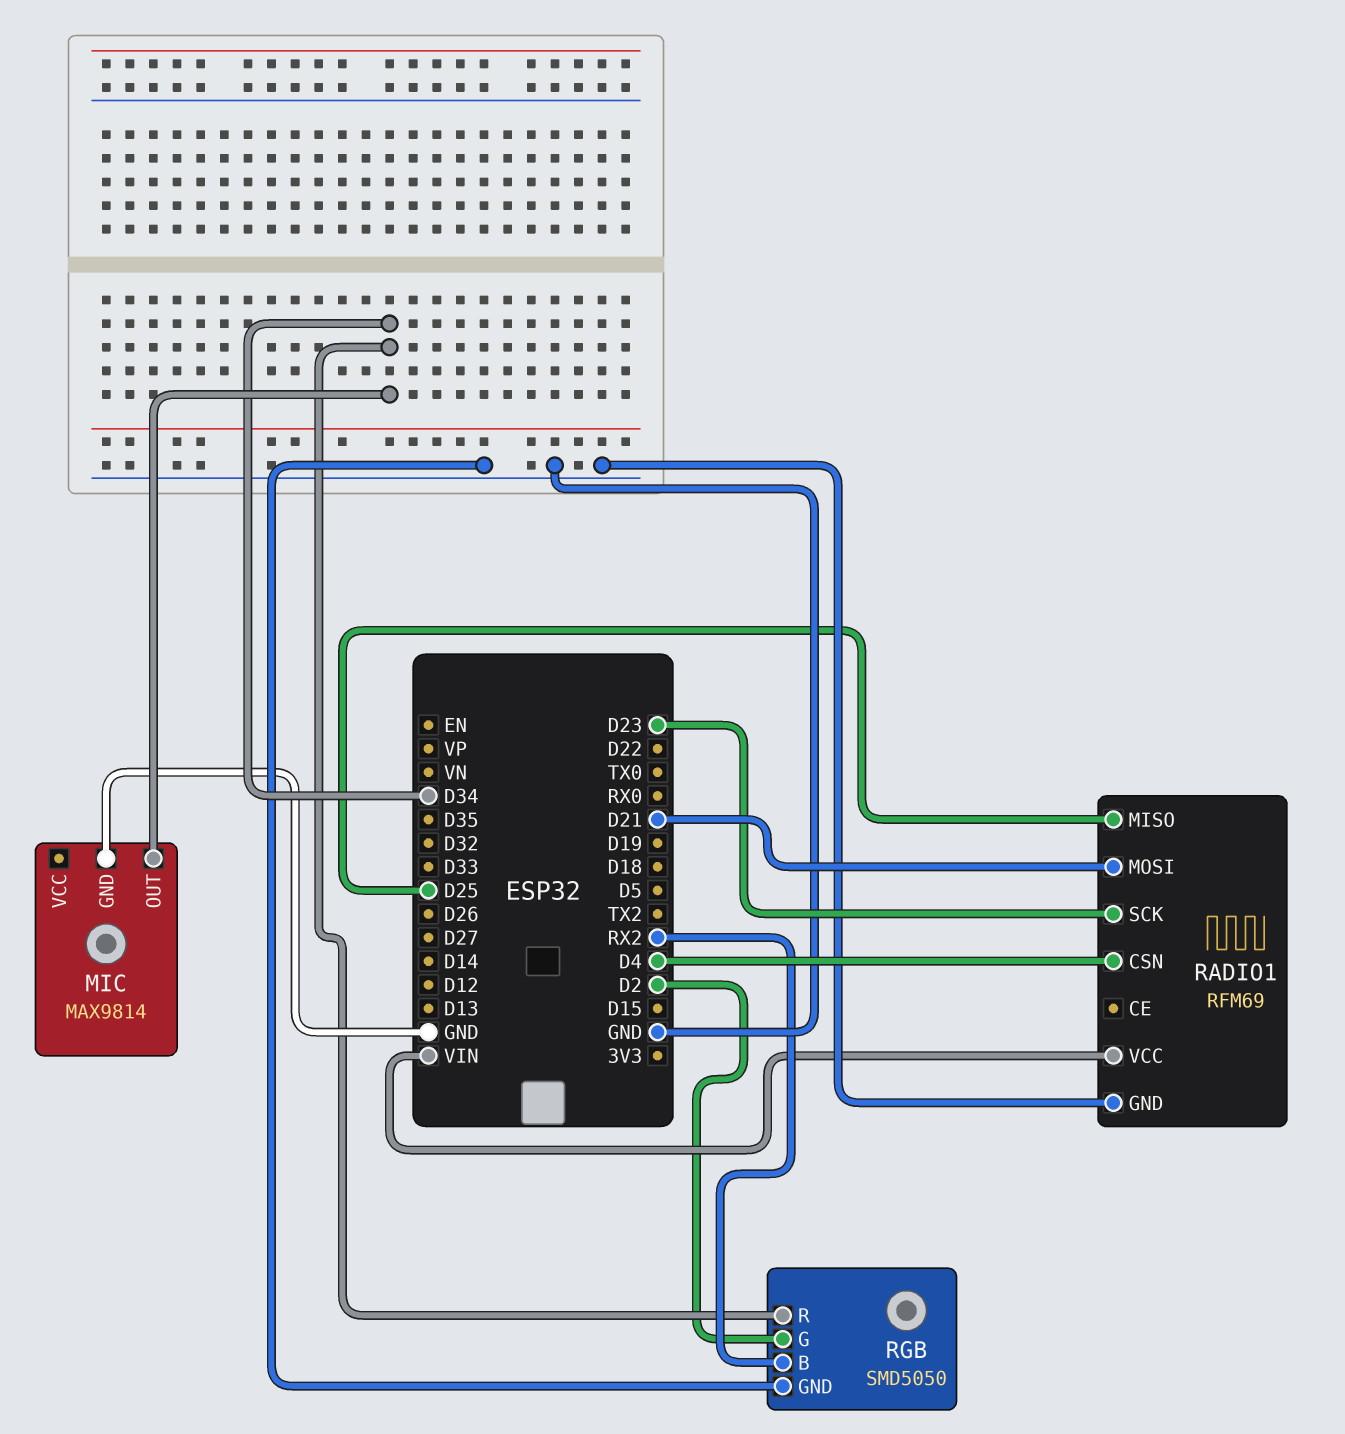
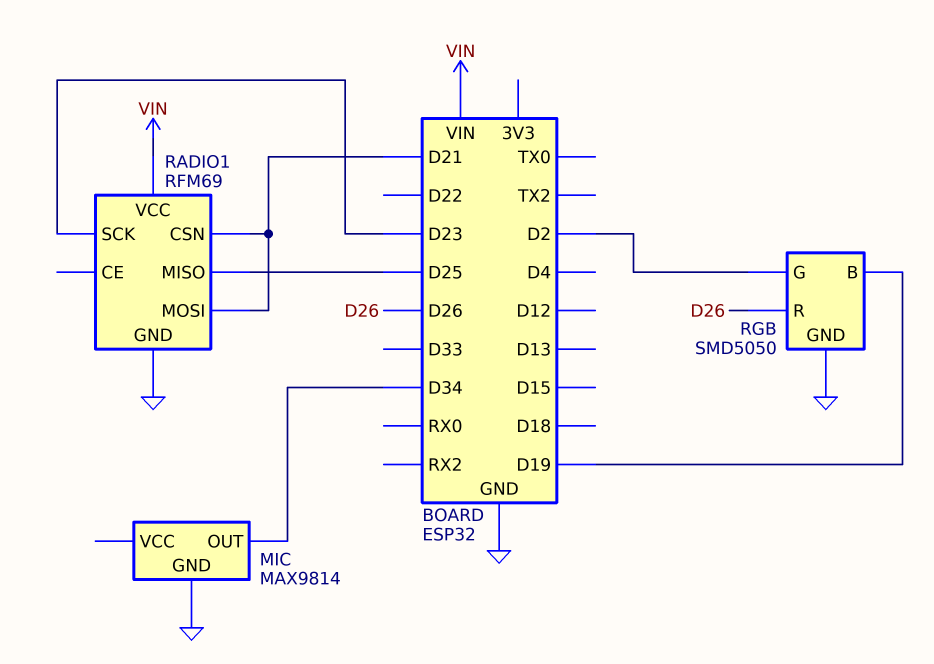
RADIO1 pin CSN: D4 -> D21
RGB pin B: RX2 -> D19
RGB pin R: D34 -> D26

